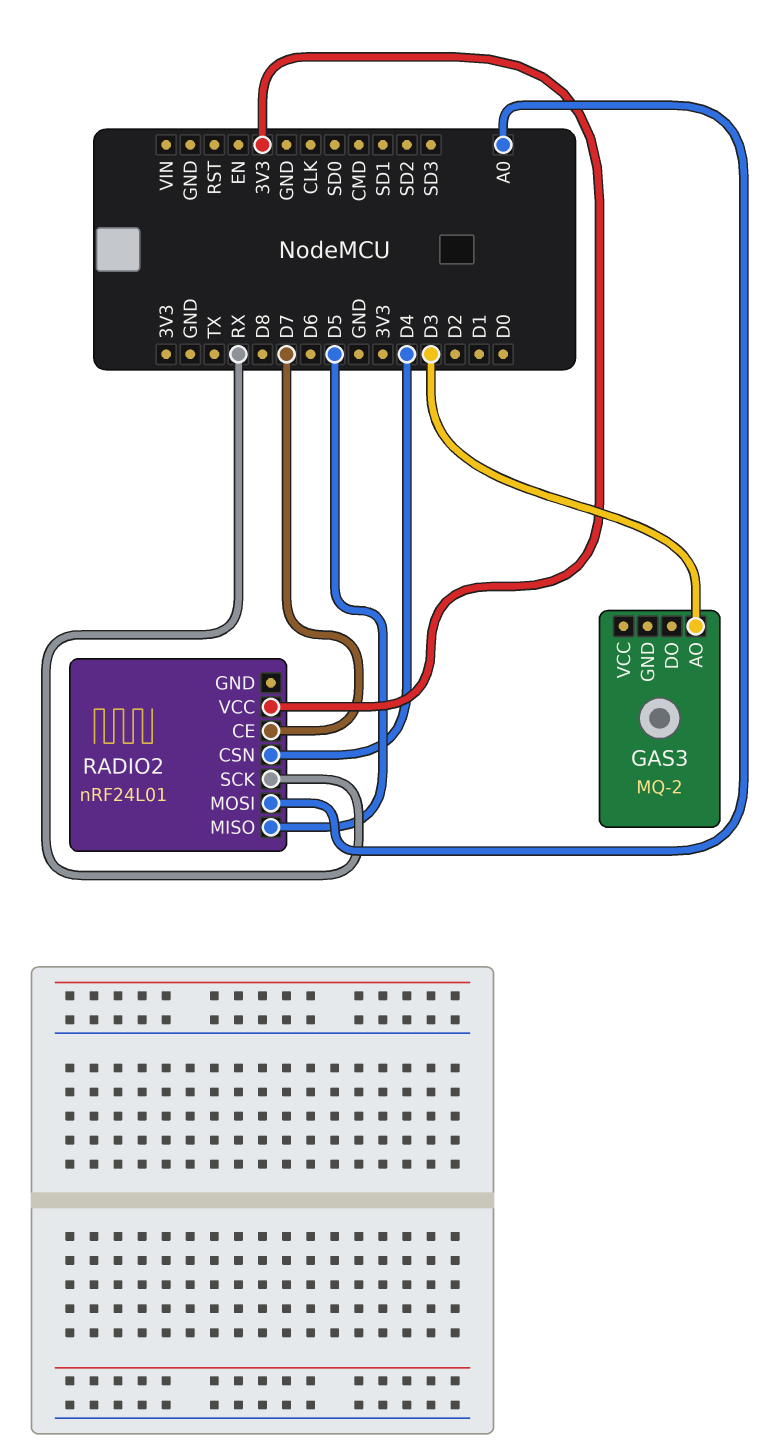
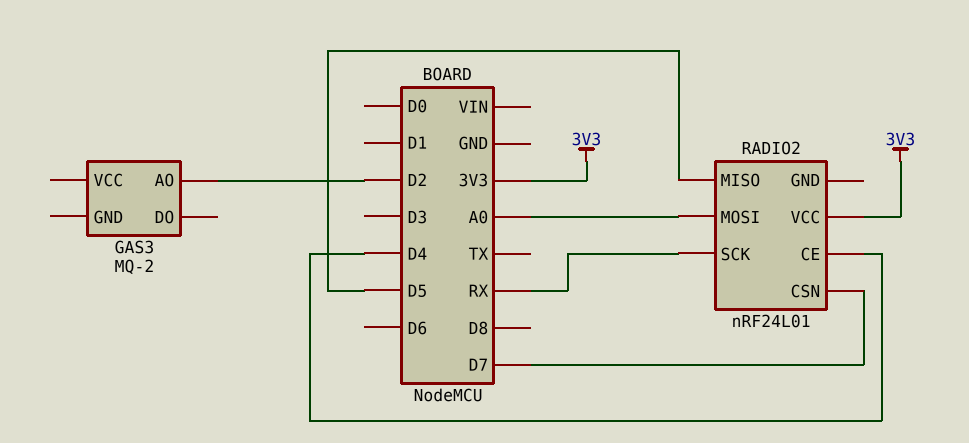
GAS3 pin AO: D3 -> D2
RADIO2 pin CE: D7 -> D4
RADIO2 pin CSN: D4 -> D7

